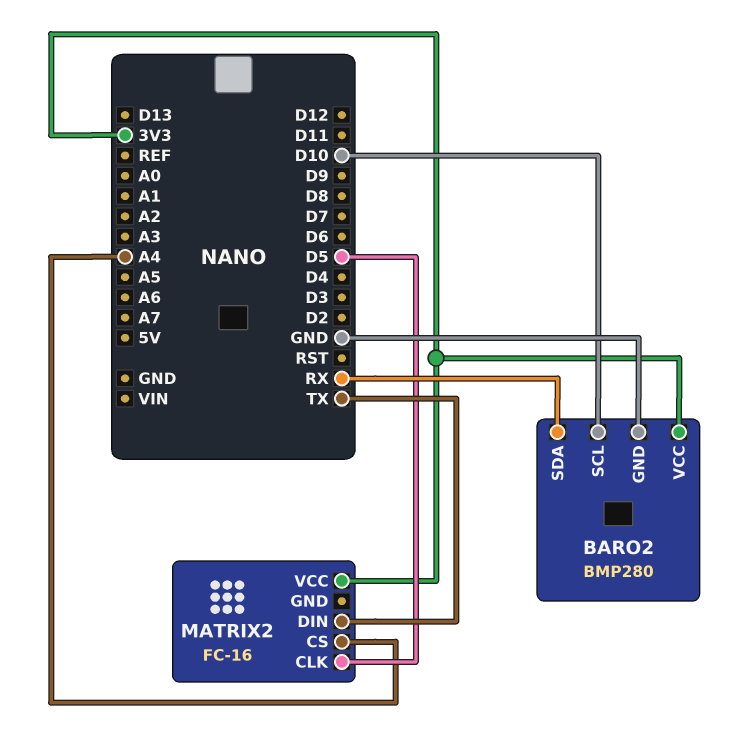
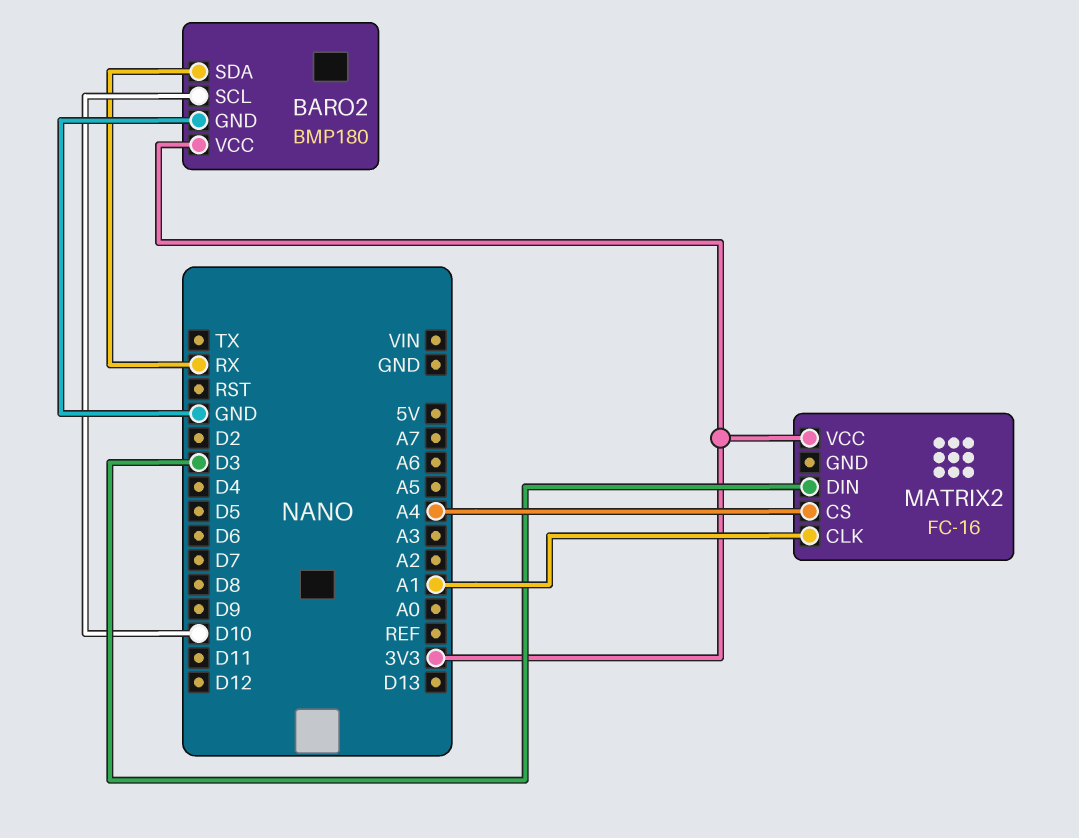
BARO2: BMP280 -> BMP180
MATRIX2 pin CLK: D5 -> A1
MATRIX2 pin DIN: TX -> D3

